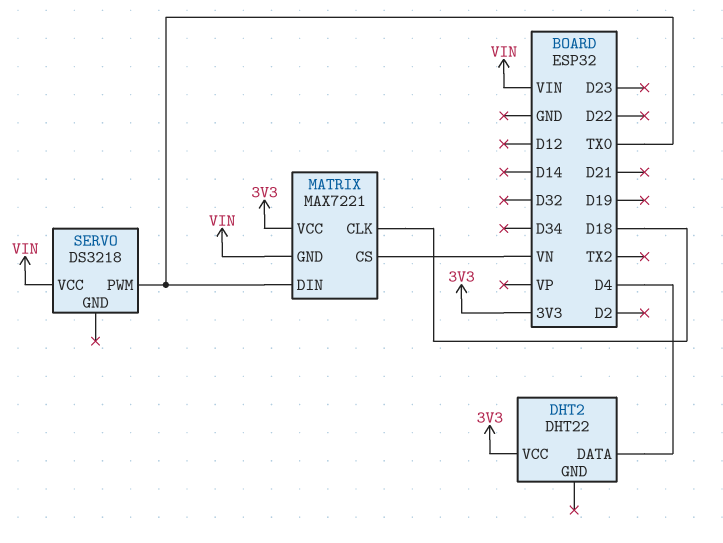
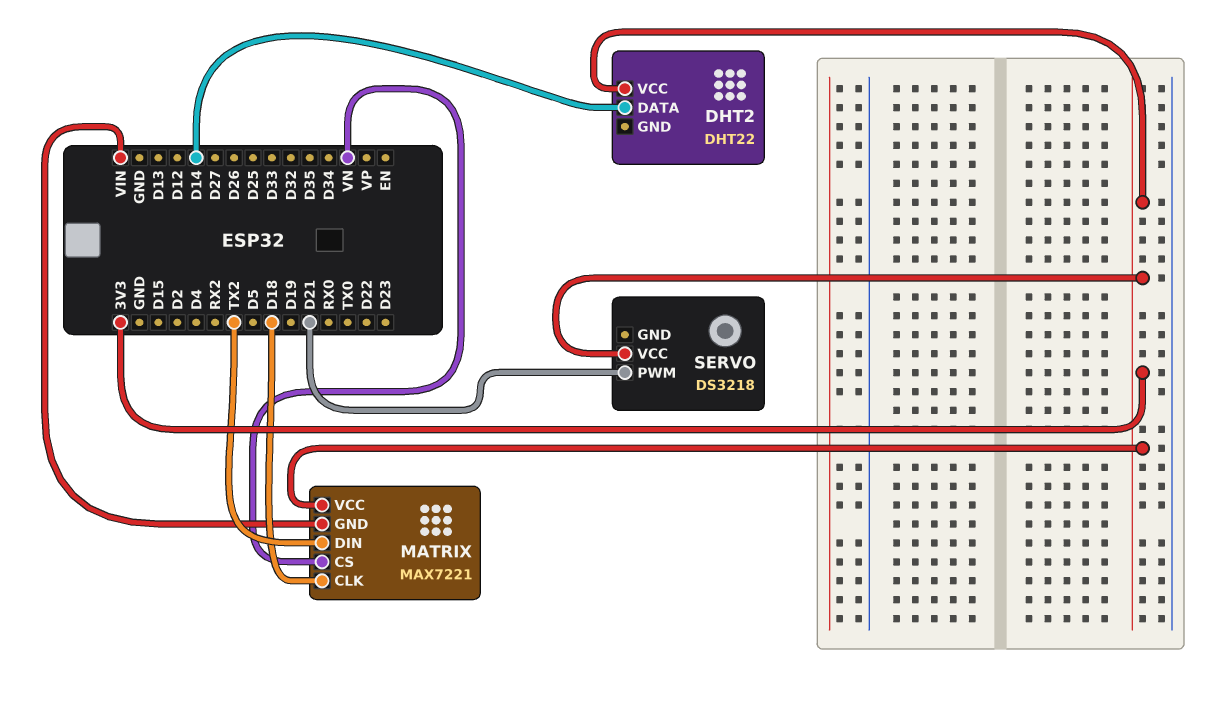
DHT2 pin DATA: D4 -> D14
MATRIX pin DIN: TX0 -> TX2
SERVO pin PWM: TX0 -> D21
SERVO pin VCC: VIN -> 3V3

